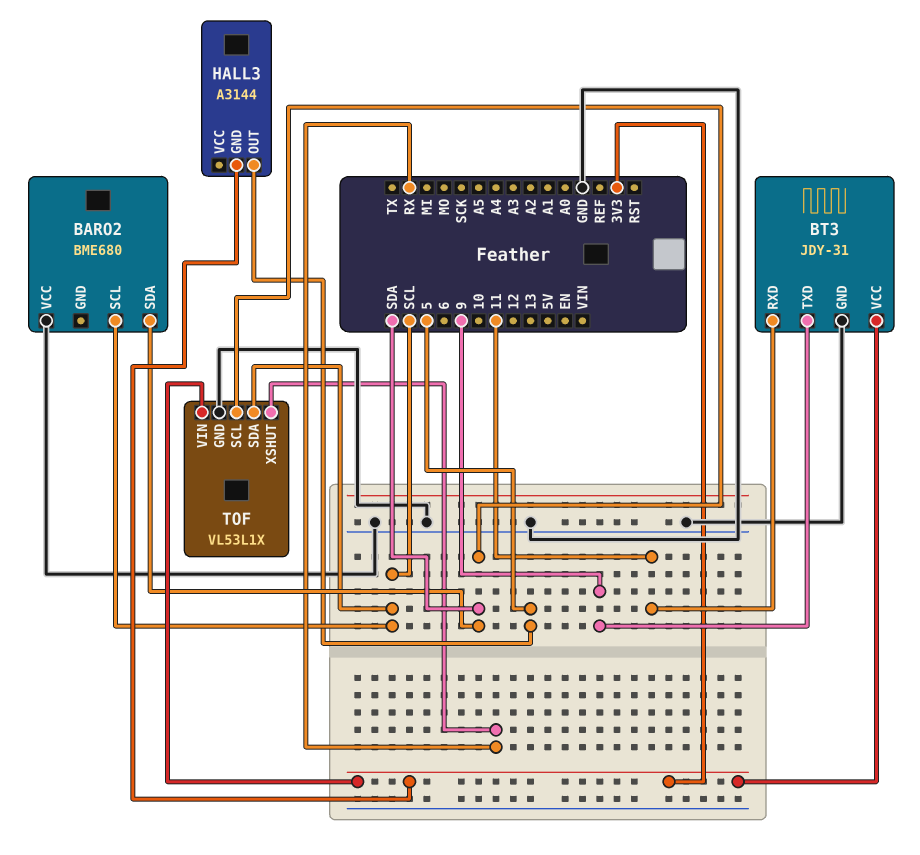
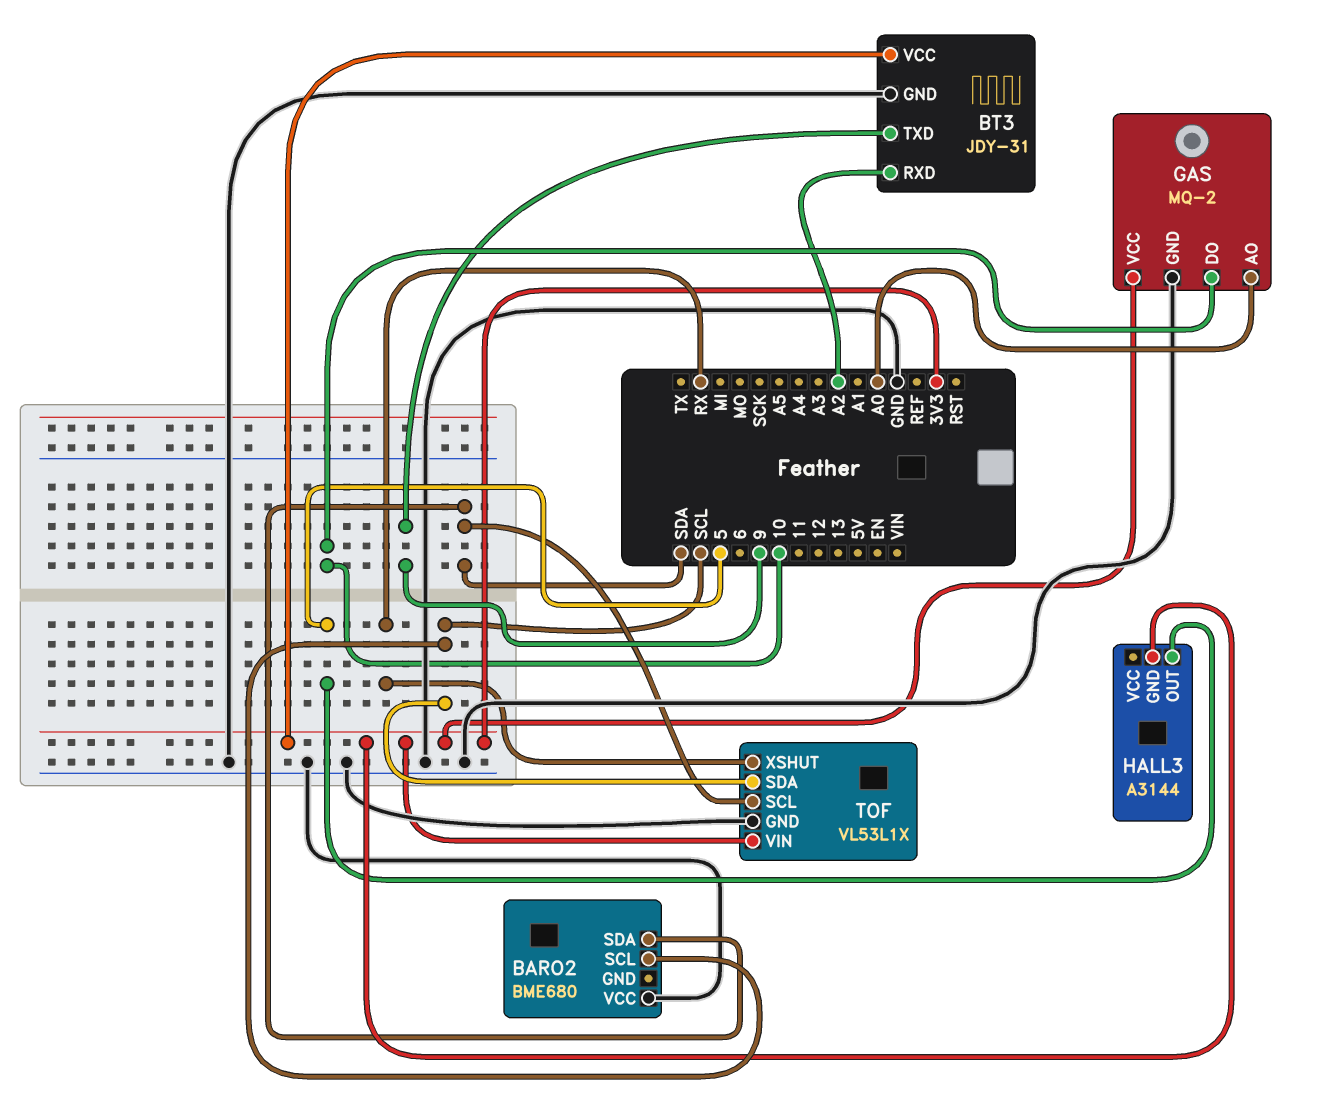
BT3 pin RXD: 11 -> A2
GAS: none -> MQ-2
GAS pin AO: none -> A0
GAS pin DO: none -> 10
GAS pin GND: none -> GND
GAS pin VCC: none -> 3V3

